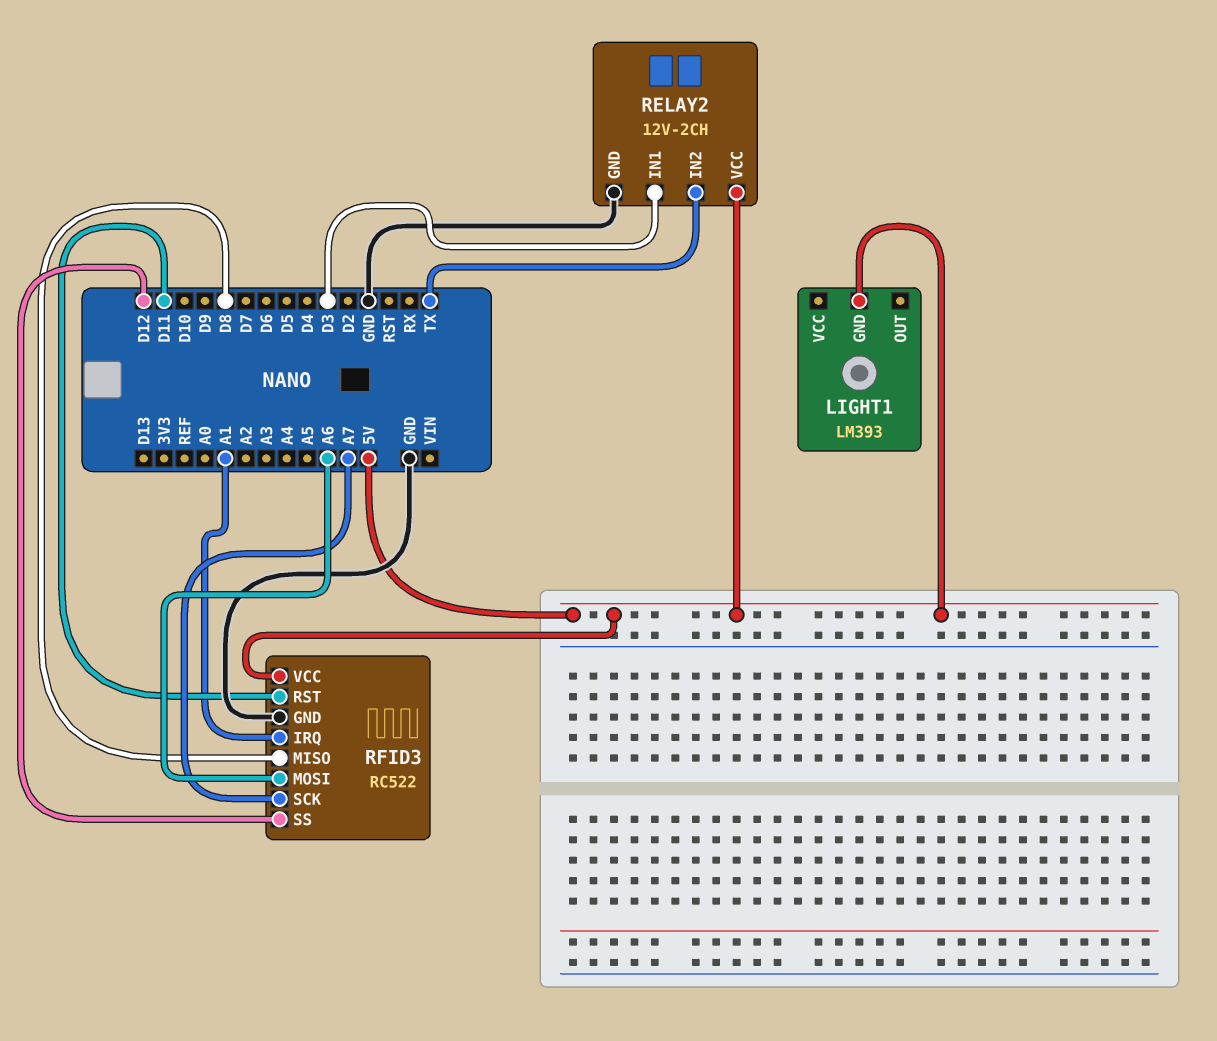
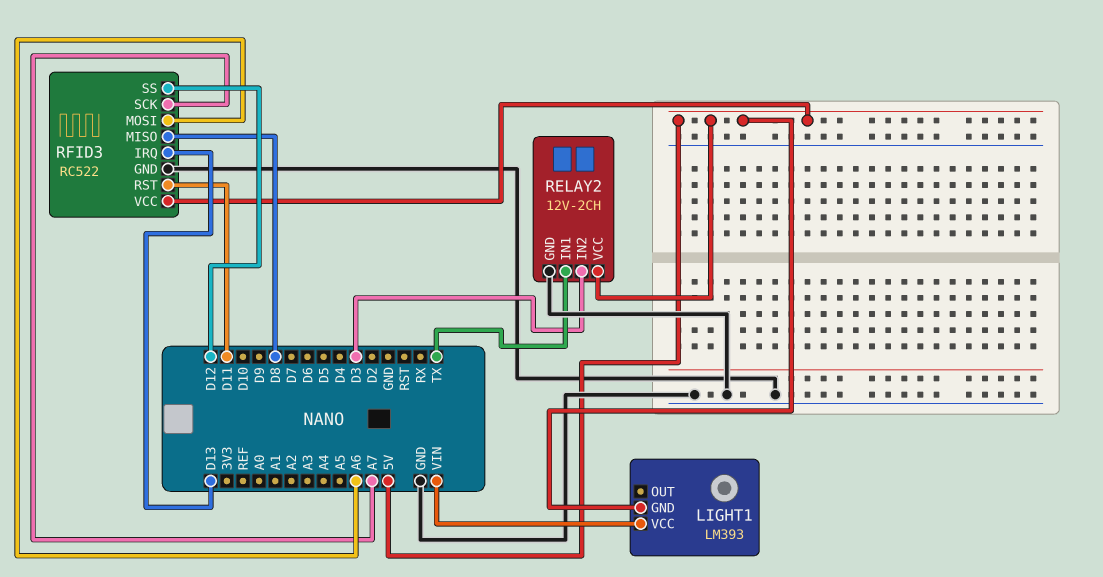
LIGHT1 pin VCC: none -> VIN
RELAY2 pin IN1: D3 -> TX
RELAY2 pin IN2: TX -> D3
RFID3 pin IRQ: A1 -> D13

